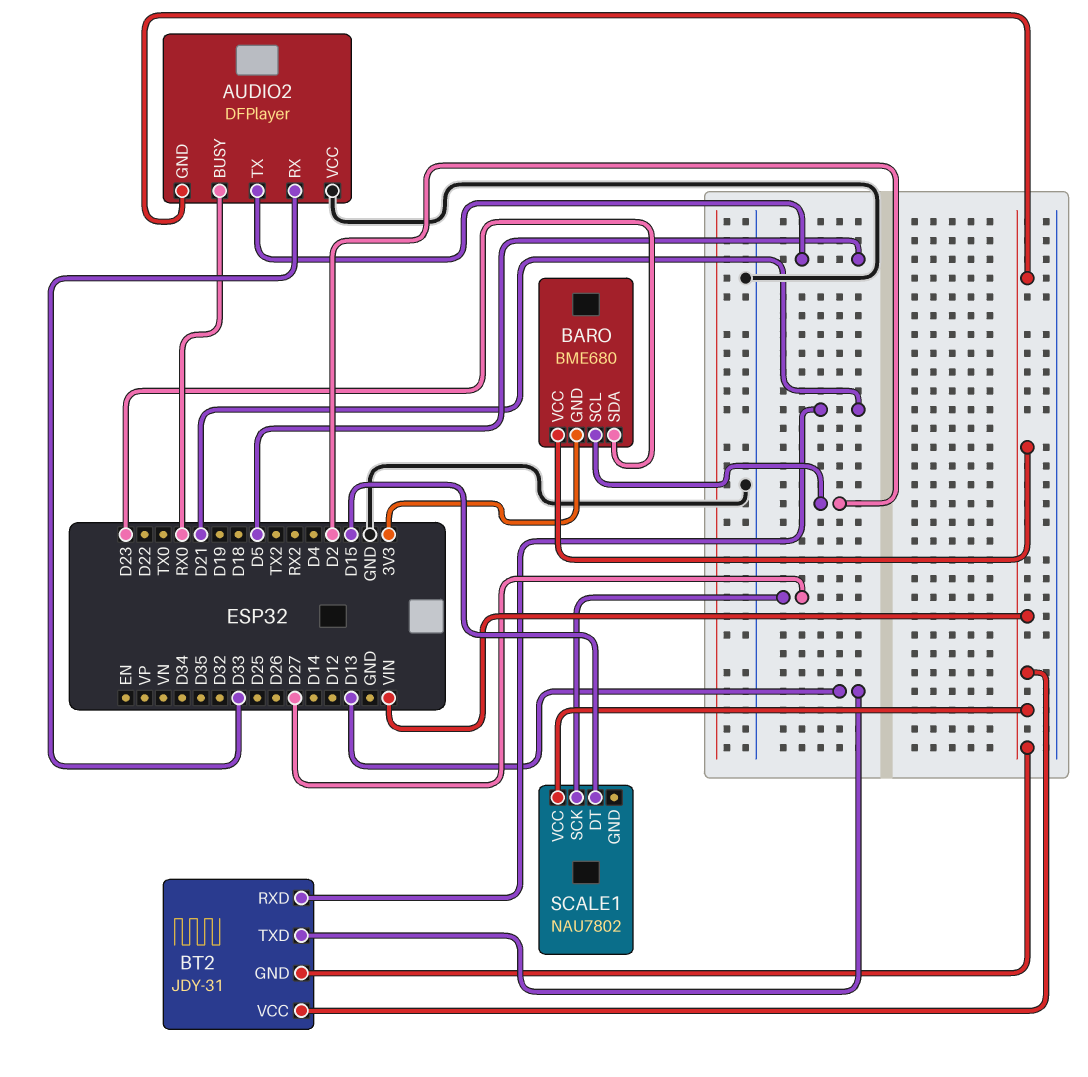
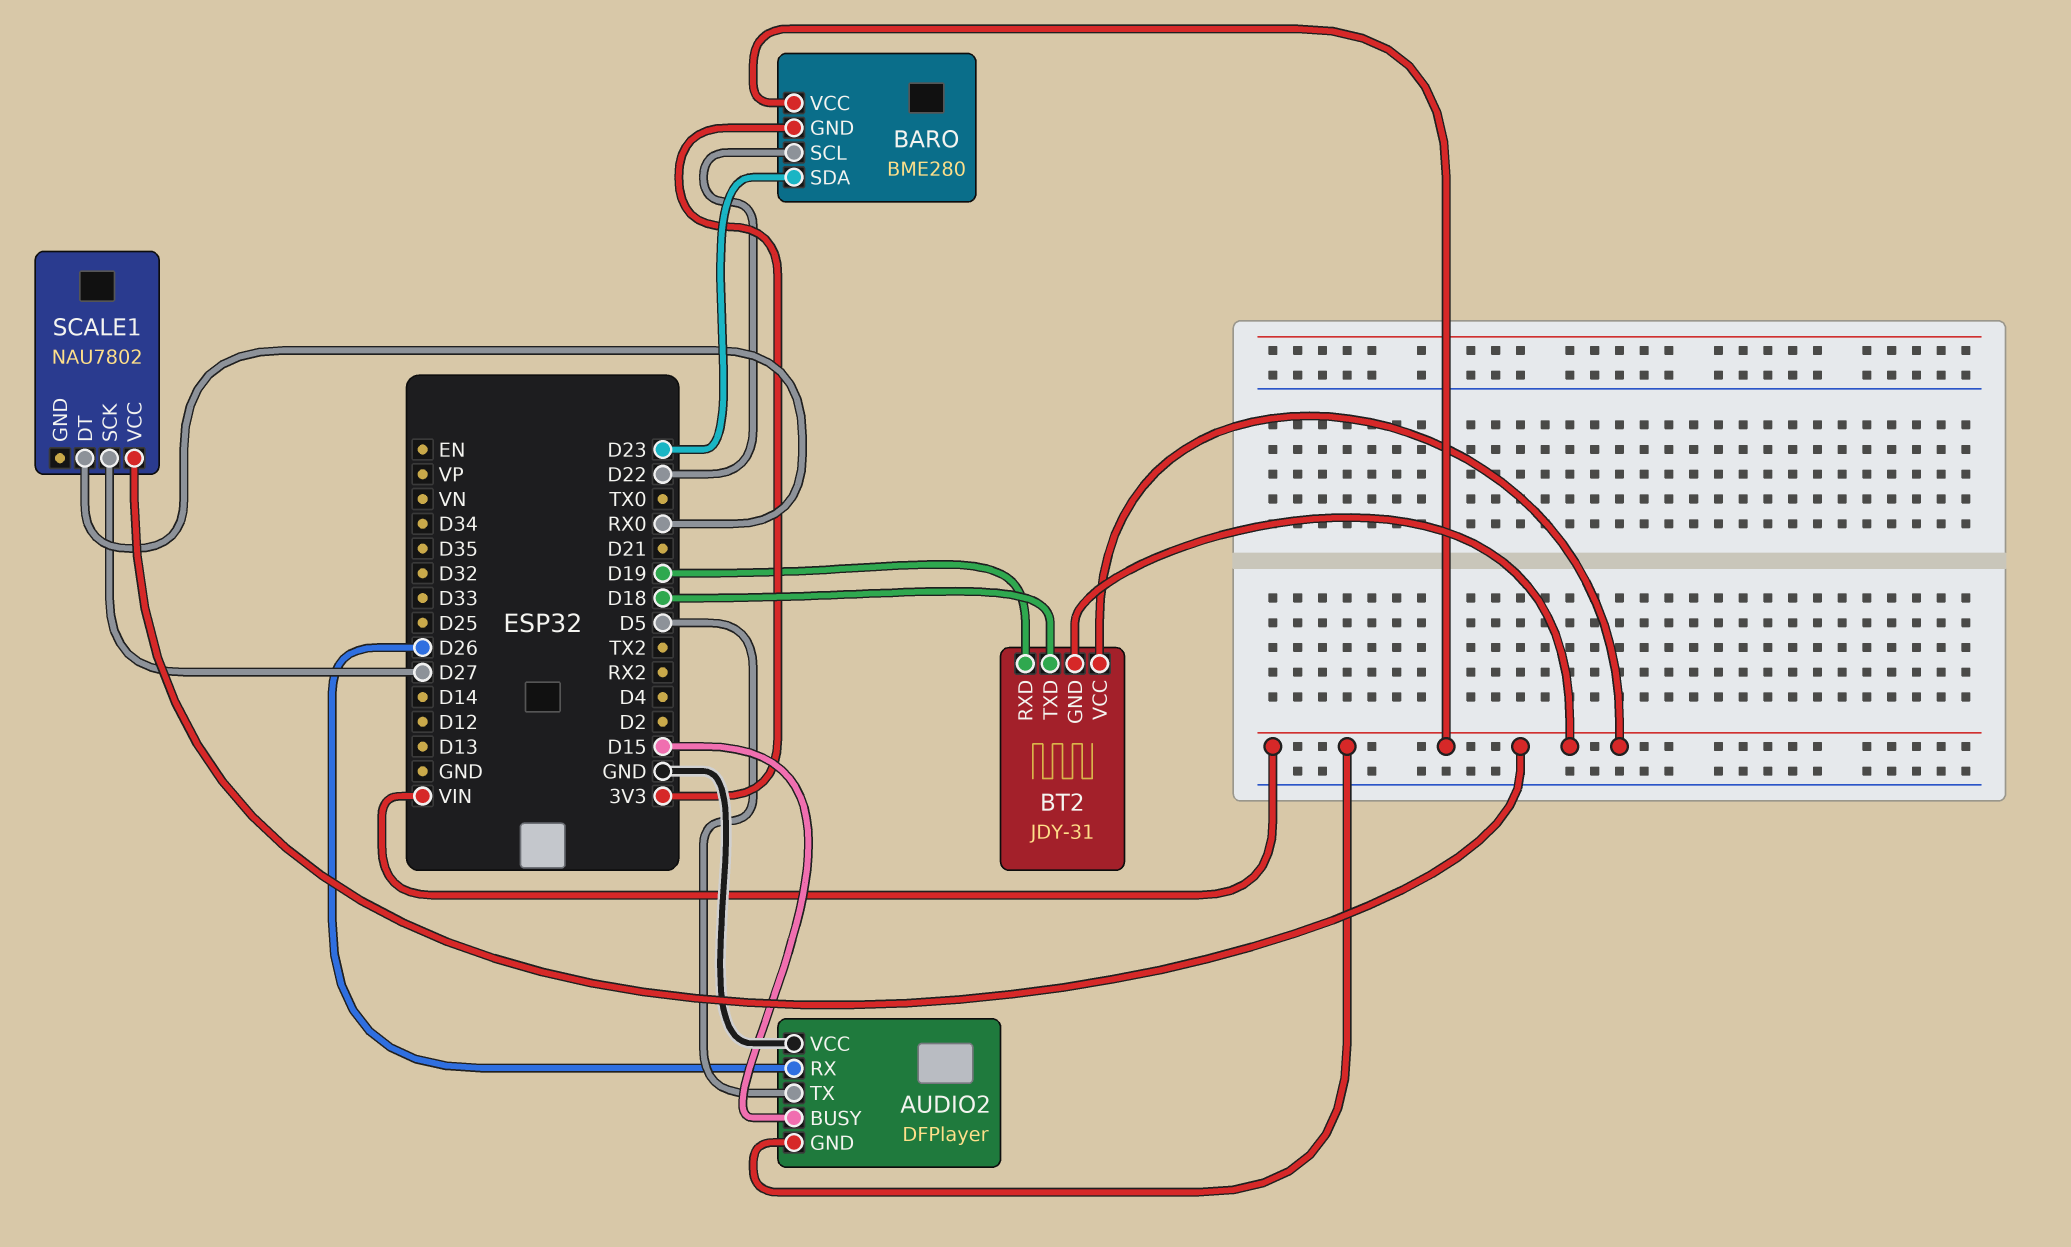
AUDIO2 pin BUSY: RX0 -> D15
AUDIO2 pin RX: D33 -> D26
BARO: BME680 -> BME280
BARO pin SCL: D2 -> D22
BT2 pin RXD: D21 -> D19
BT2 pin TXD: D13 -> D18
SCALE1 pin DT: D15 -> RX0

